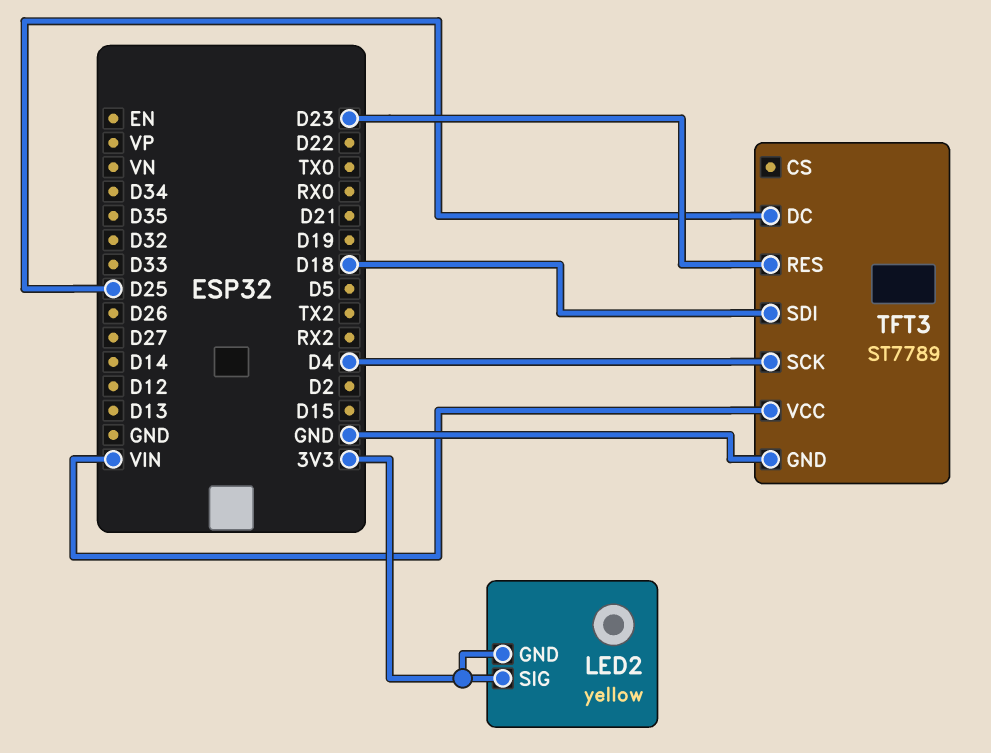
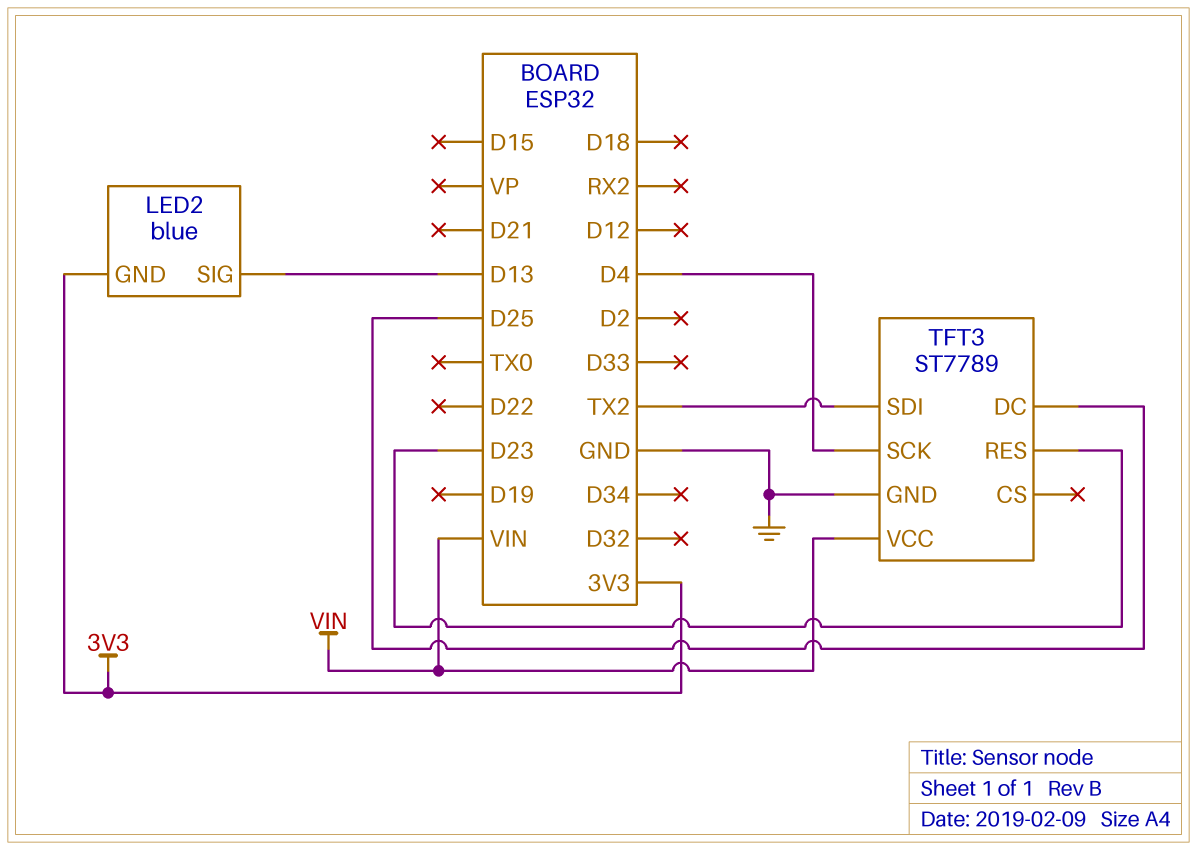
LED2: yellow -> blue
LED2 pin SIG: 3V3 -> D13
TFT3 pin SDI: D18 -> TX2

